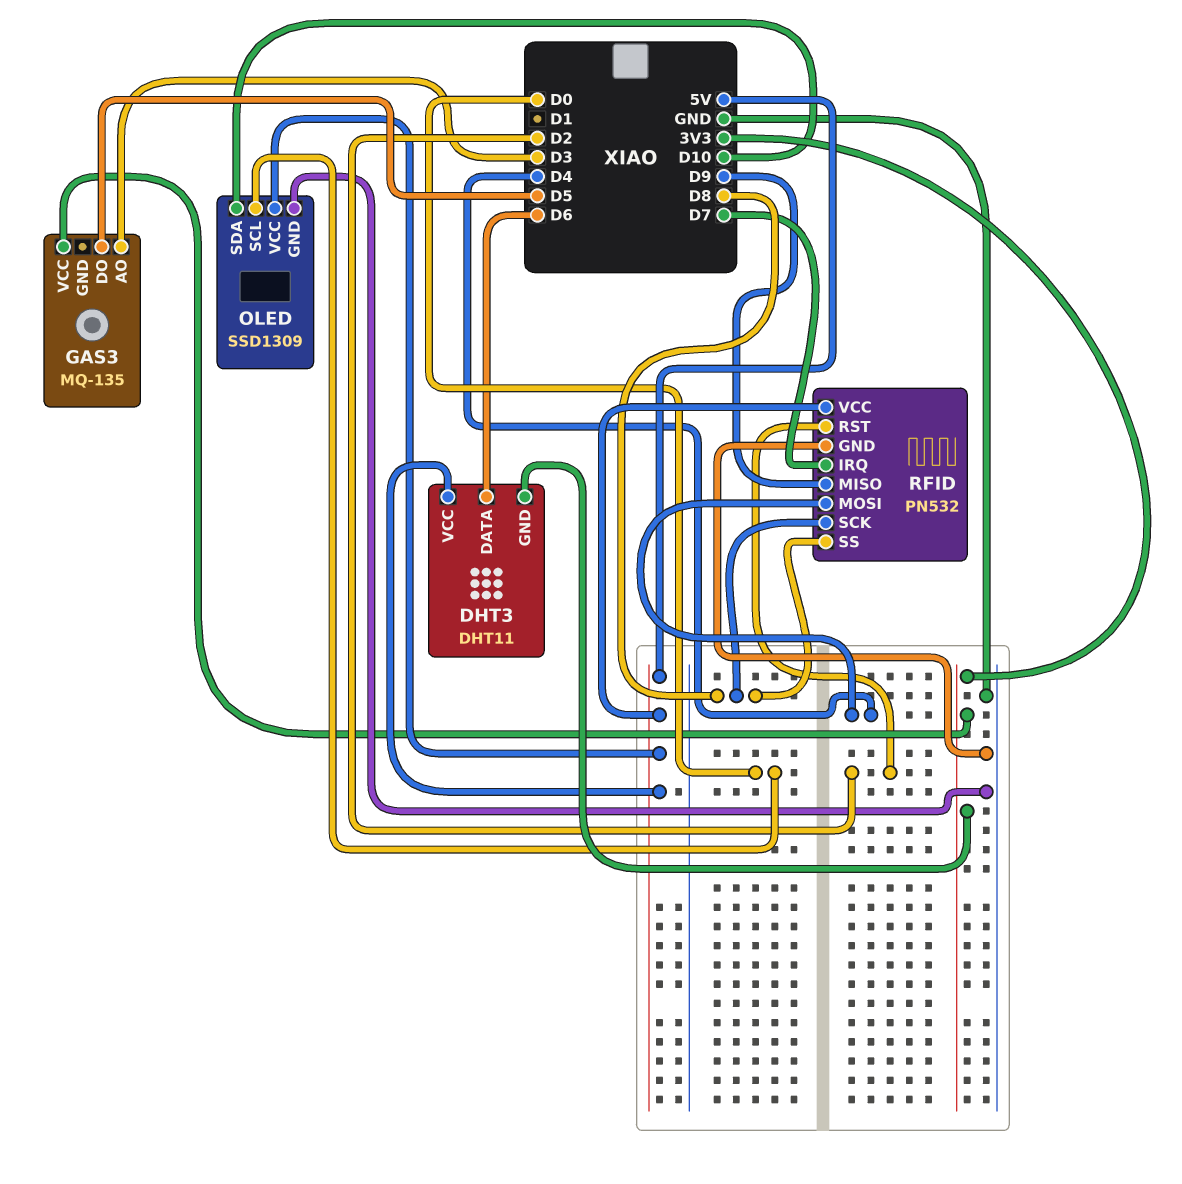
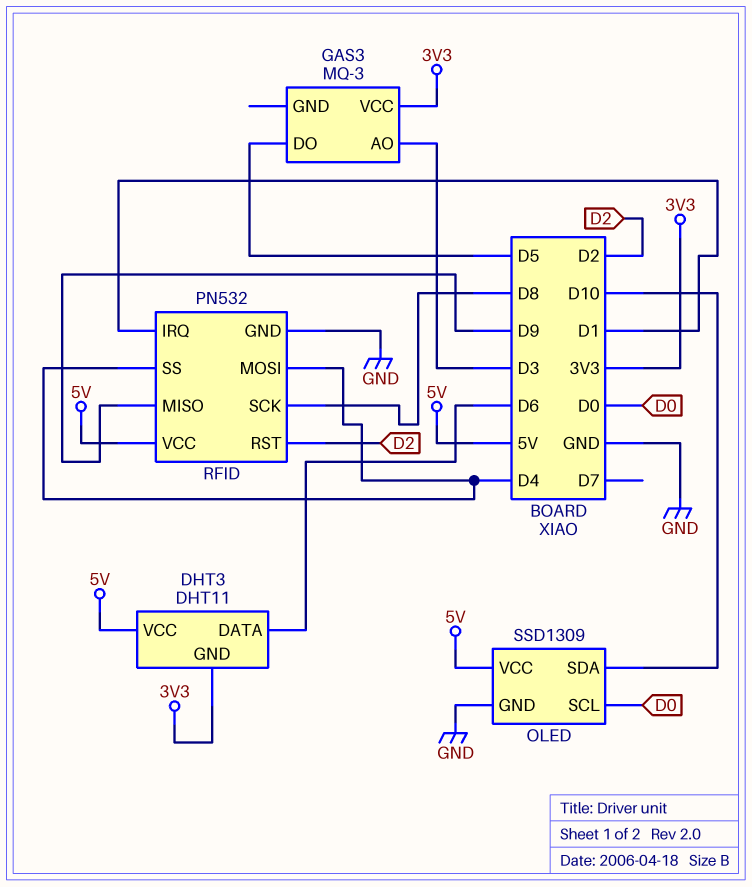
GAS3: MQ-135 -> MQ-3
RFID pin IRQ: D7 -> D1
RFID pin SS: D8 -> D4

